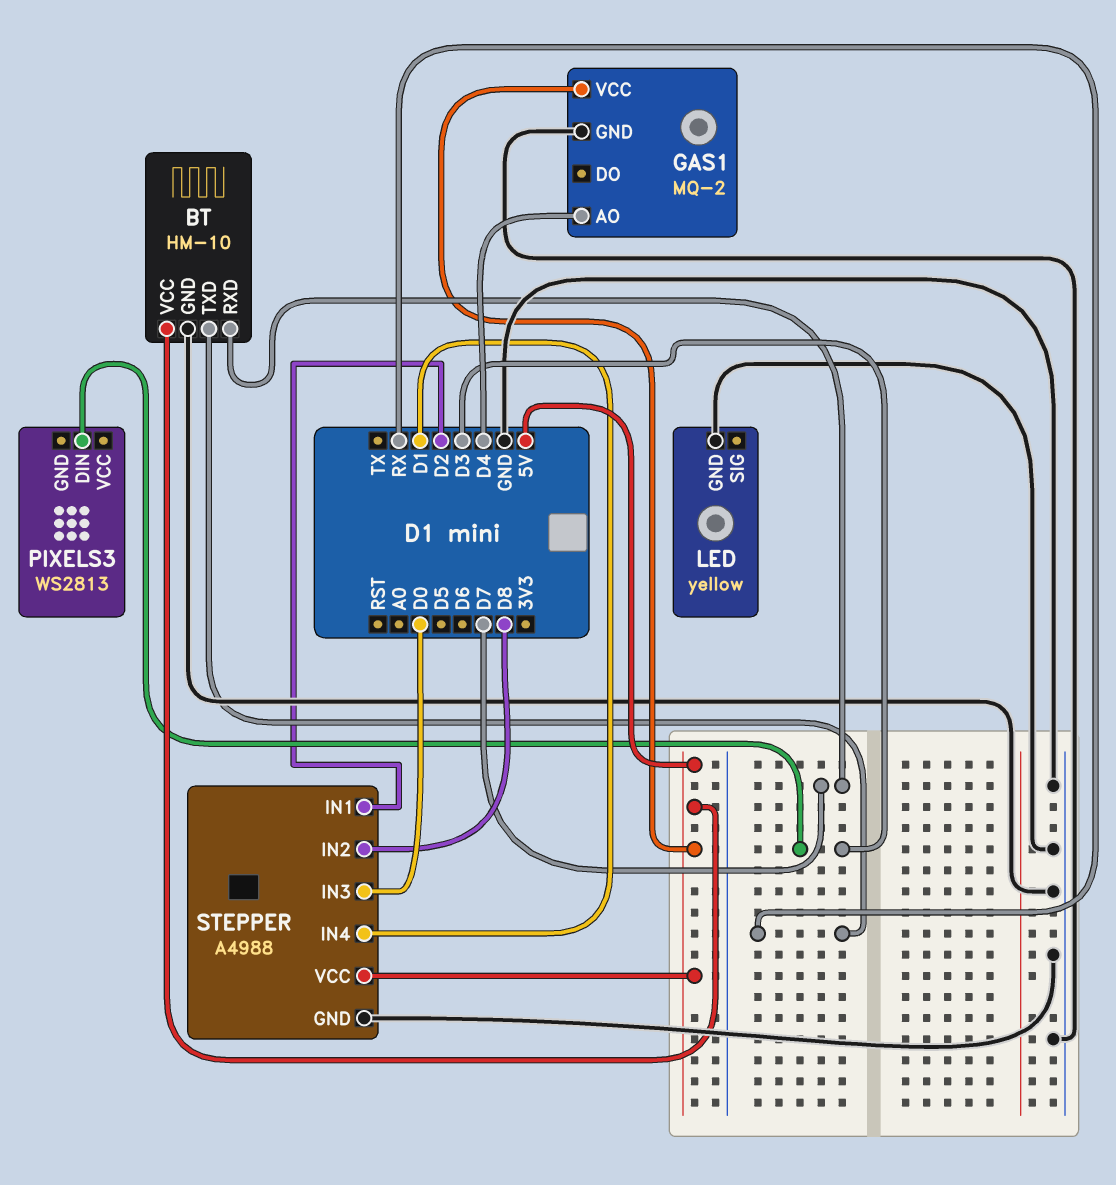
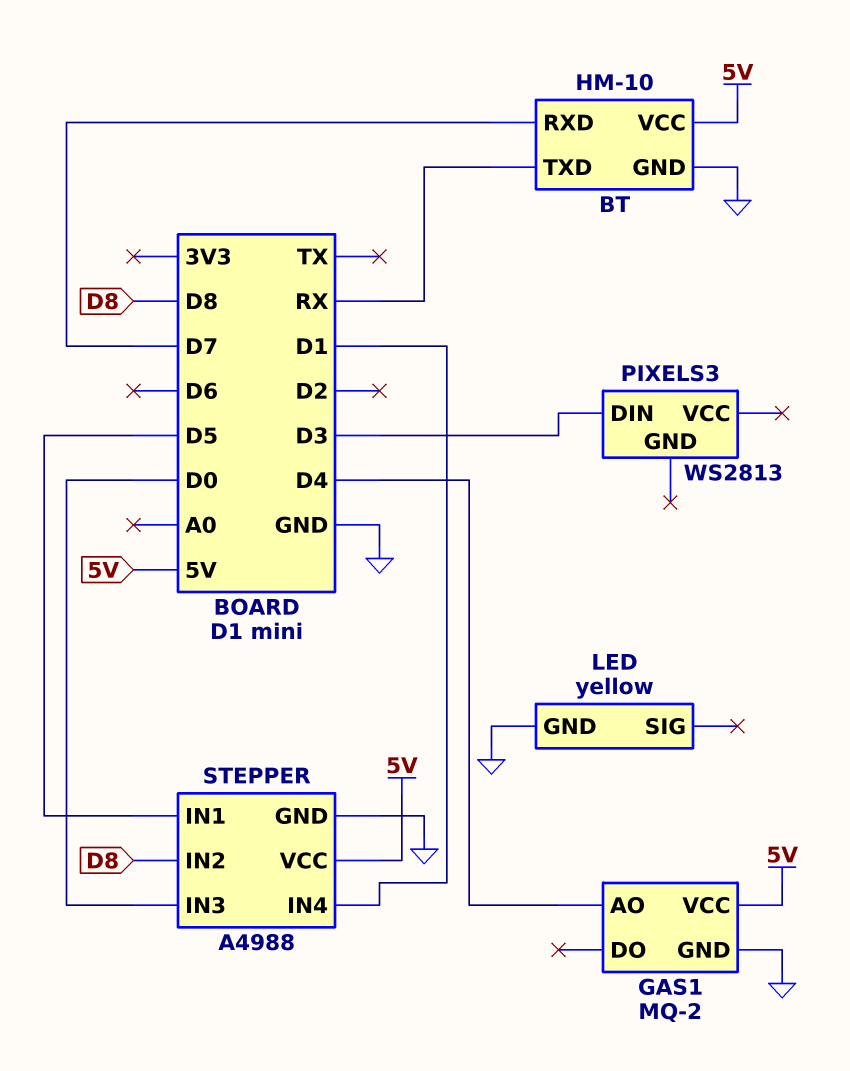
STEPPER pin IN1: D2 -> D5

